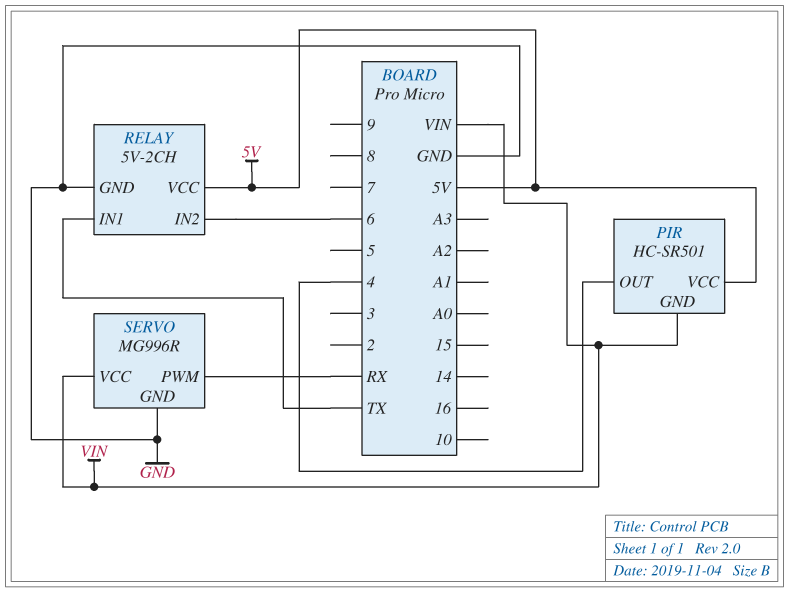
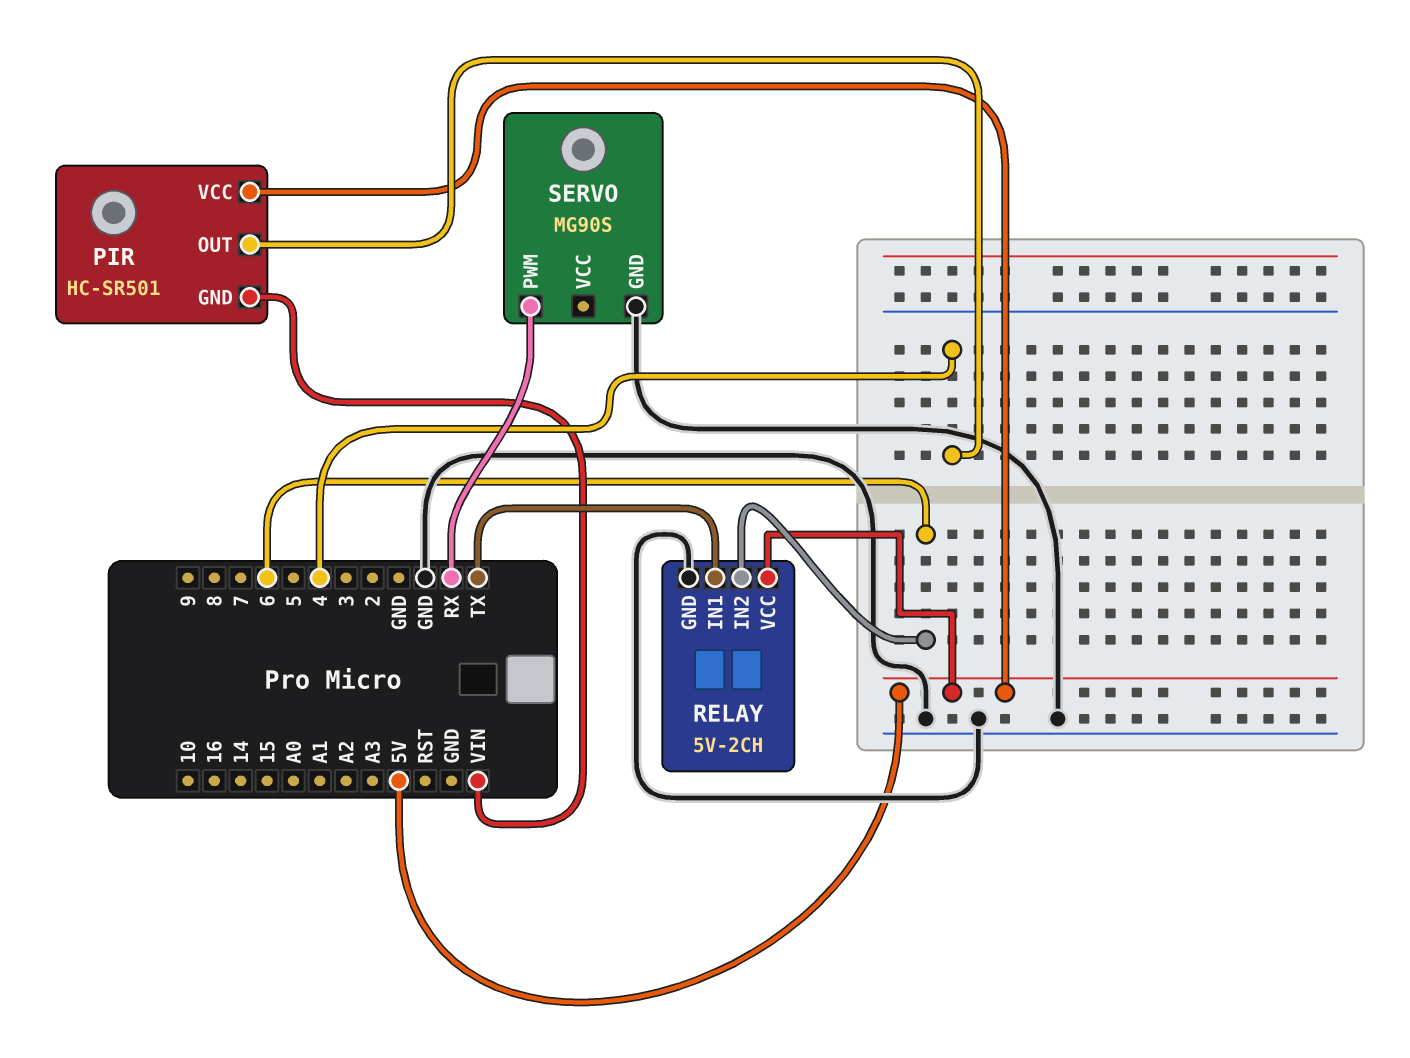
SERVO: MG996R -> MG90S
SERVO pin VCC: VIN -> none

